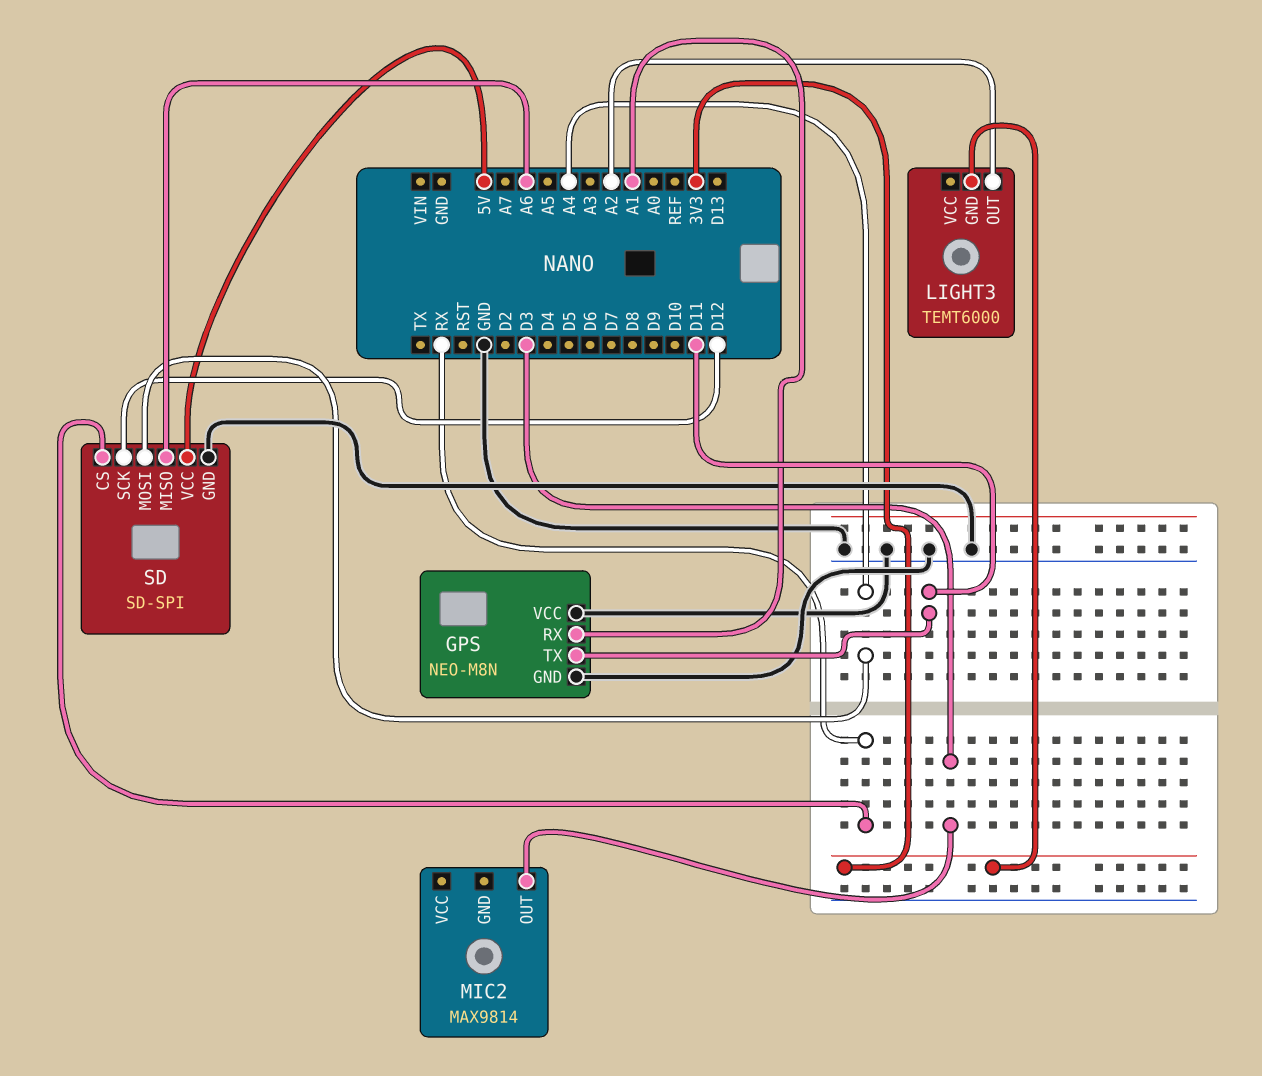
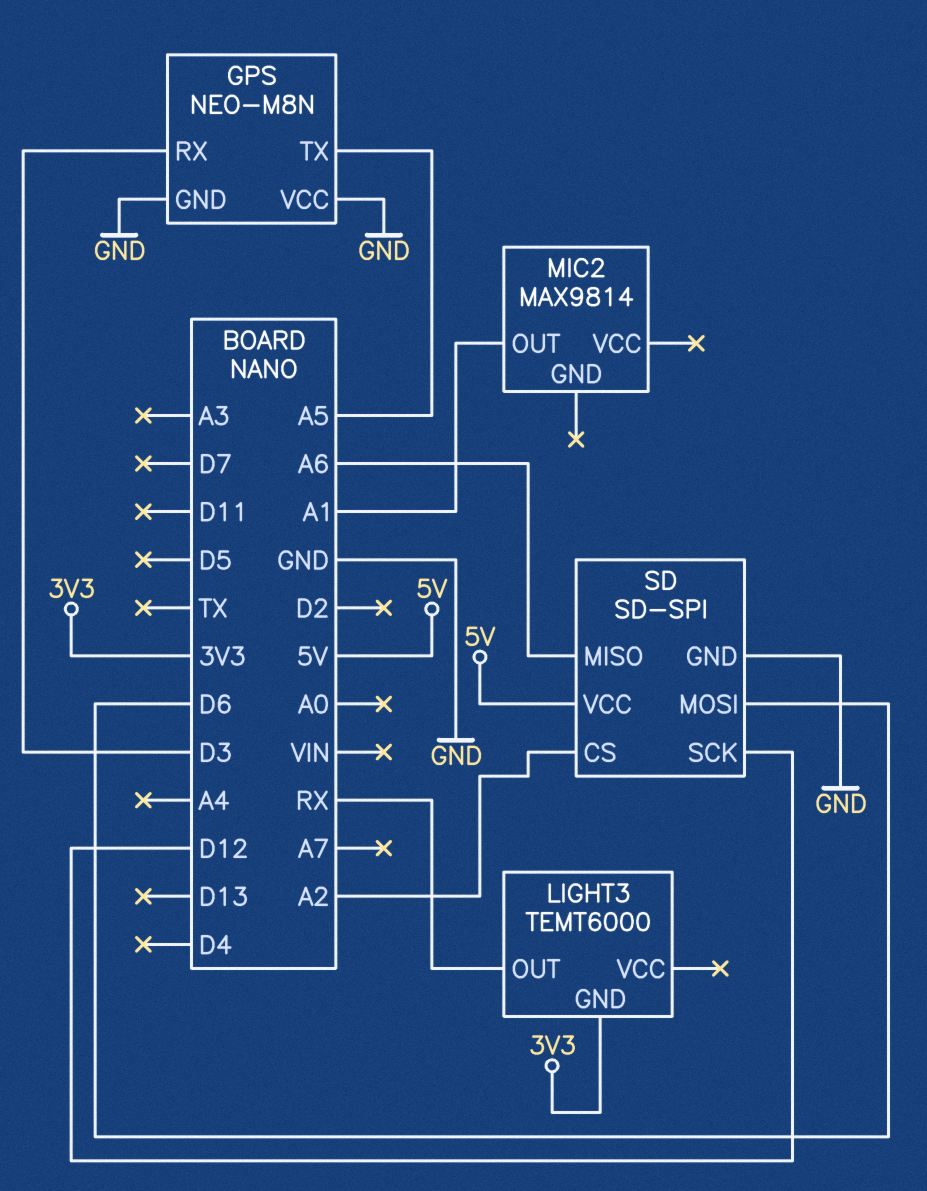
GPS pin RX: A1 -> D3
GPS pin TX: D11 -> A5
LIGHT3 pin OUT: A2 -> RX
MIC2 pin OUT: D3 -> A1
SD pin CS: RX -> A2
SD pin MOSI: A4 -> D6

